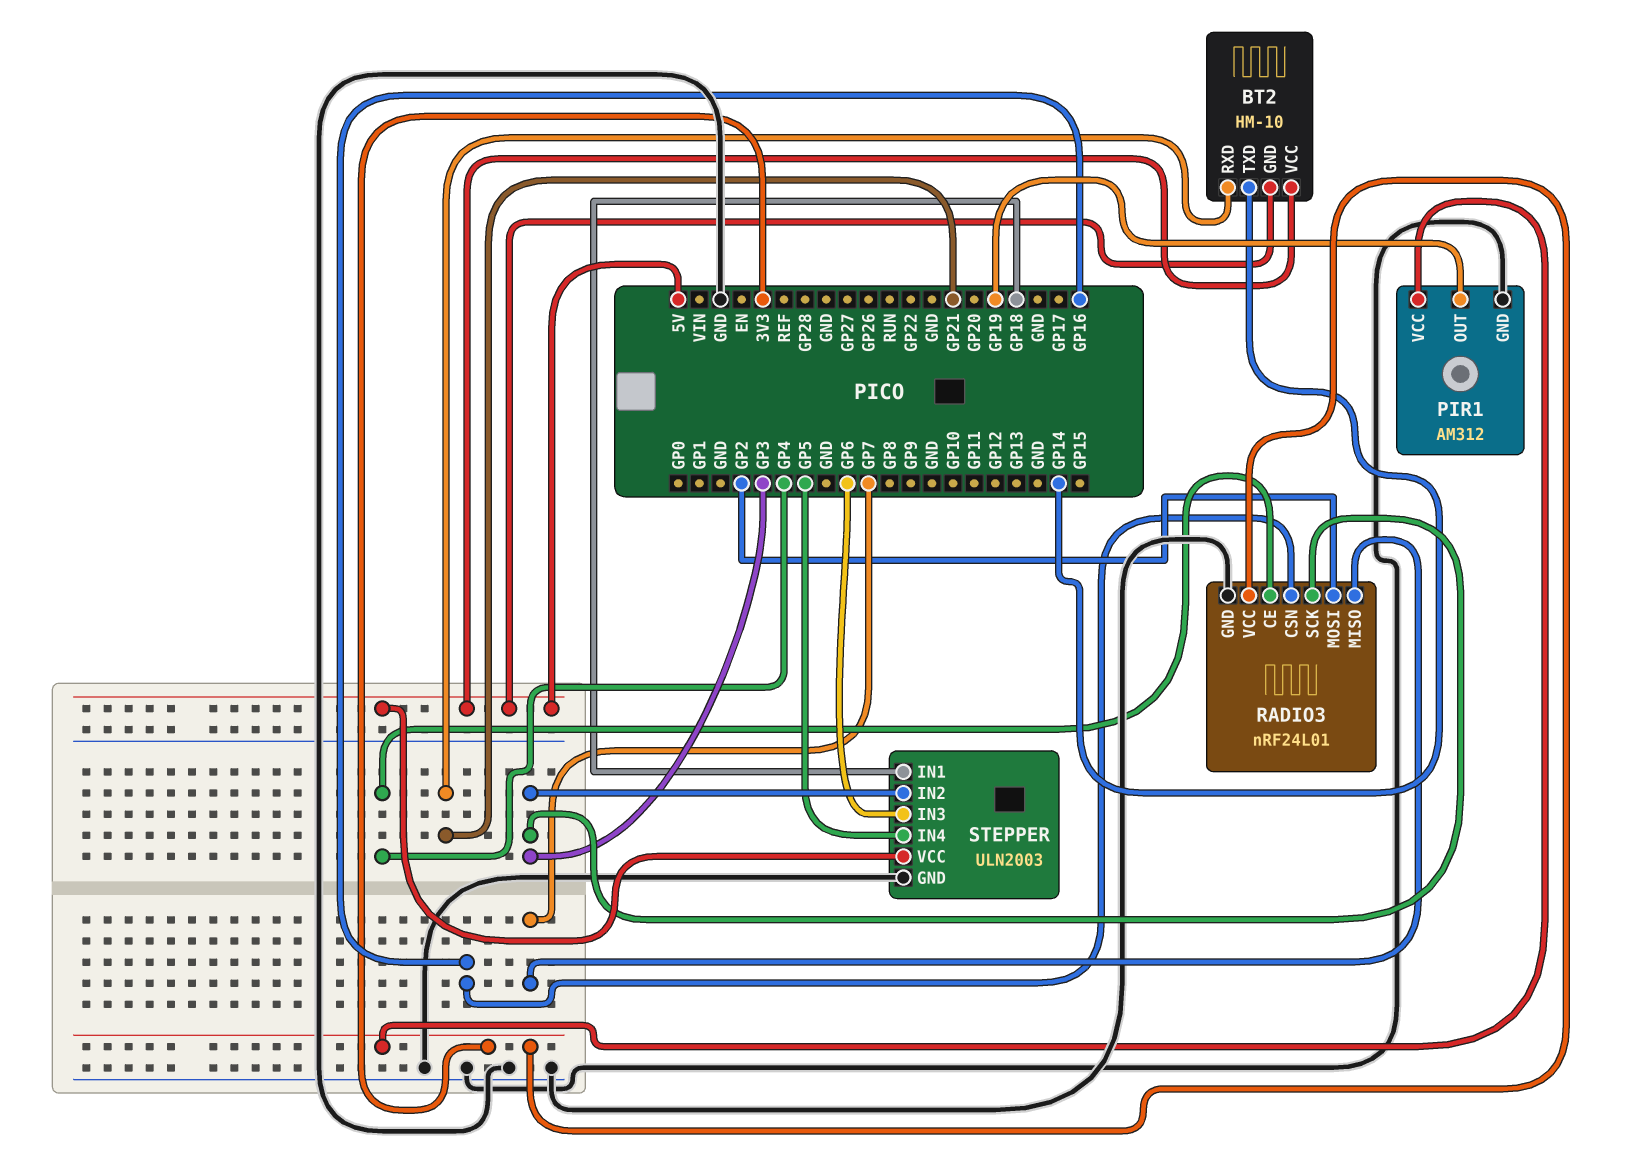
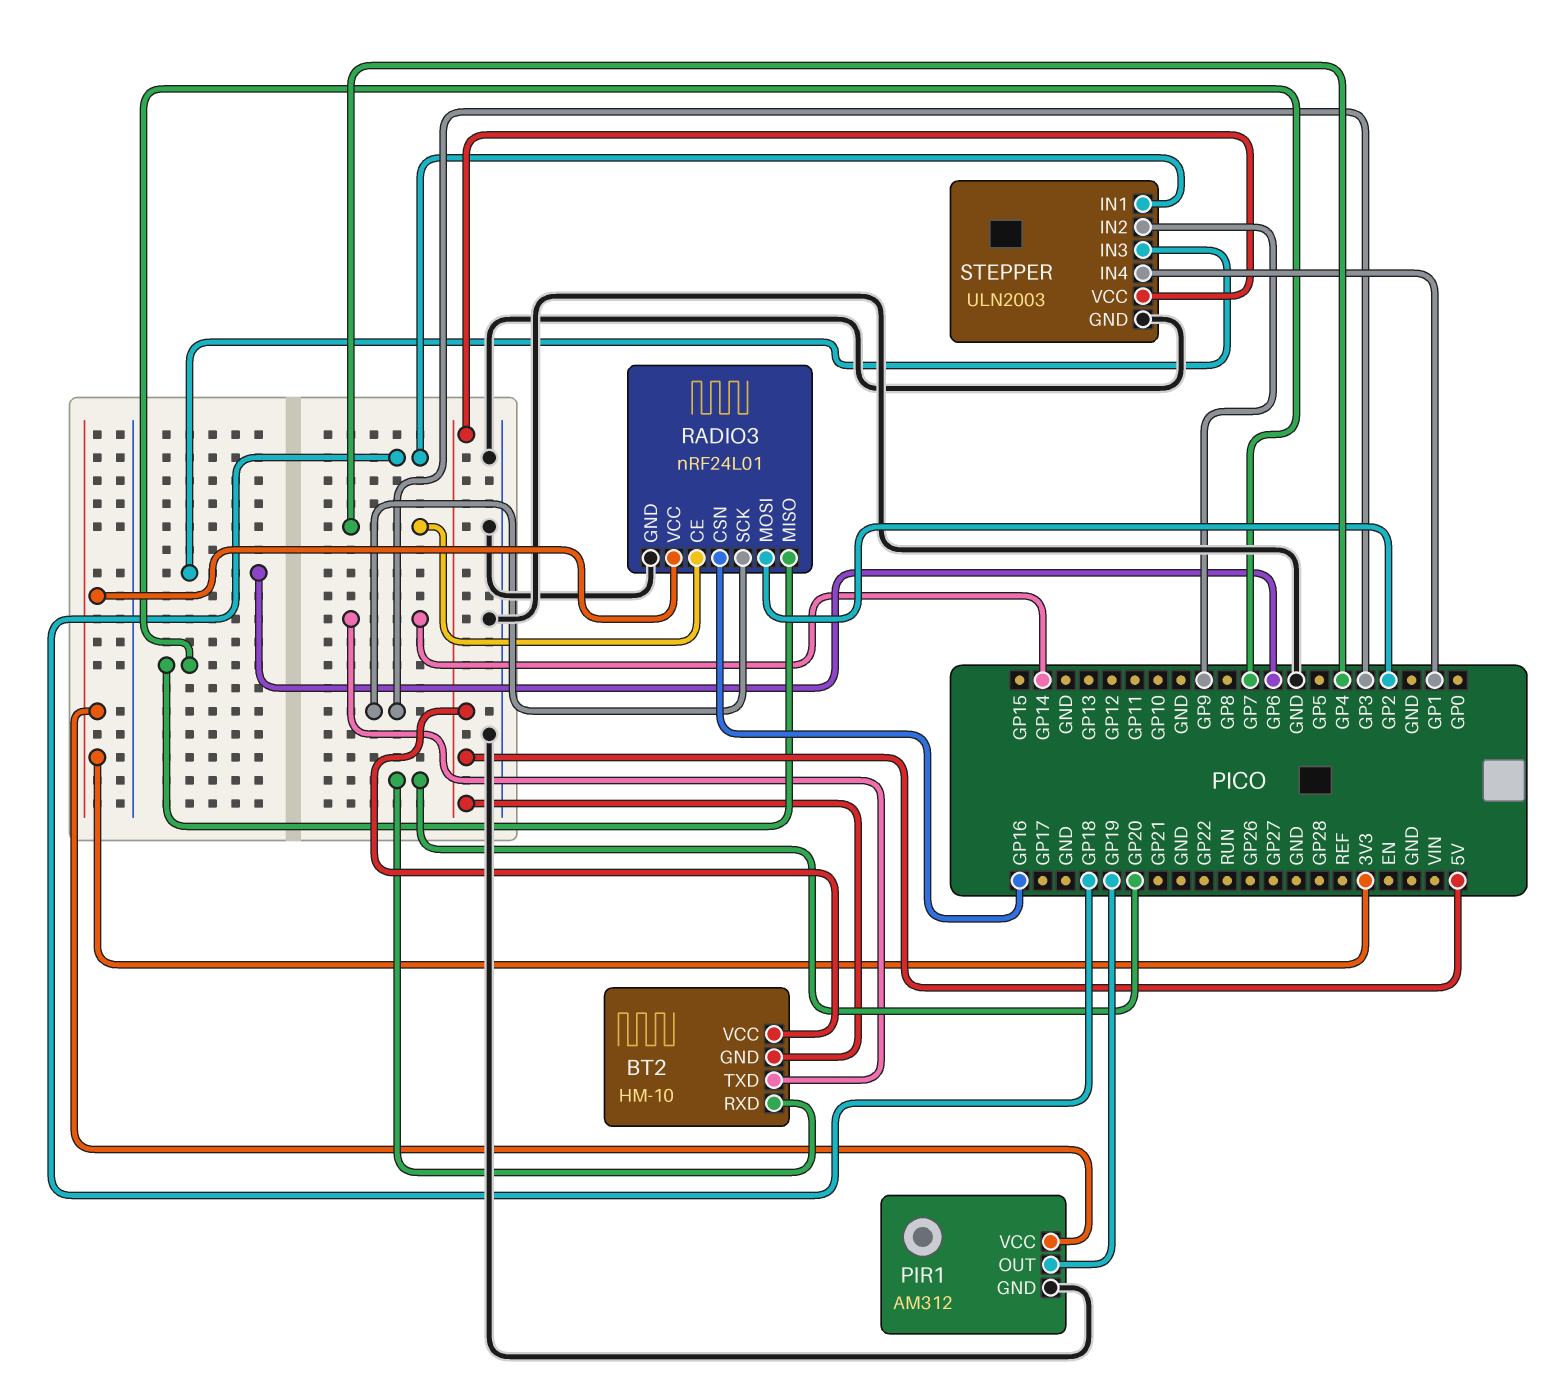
BT2 pin RXD: GP21 -> GP20
STEPPER pin IN2: GP3 -> GP9
STEPPER pin IN4: GP5 -> GP1

